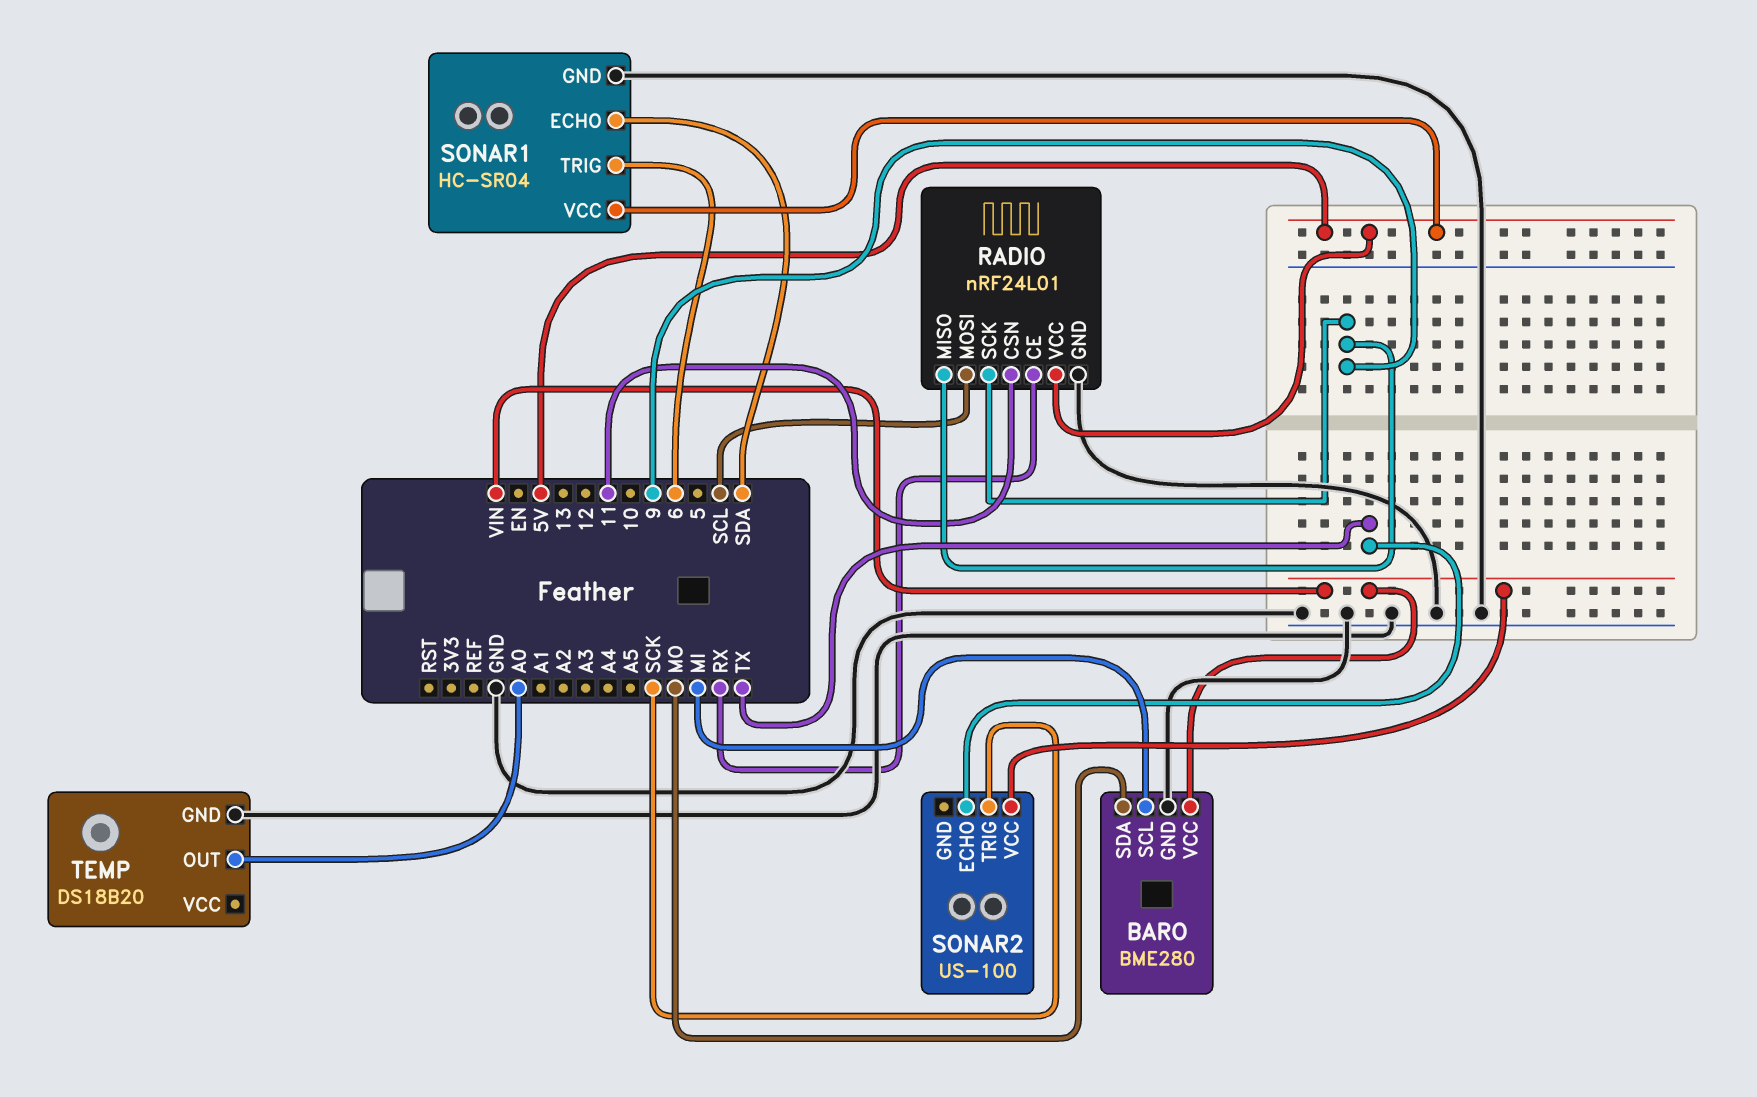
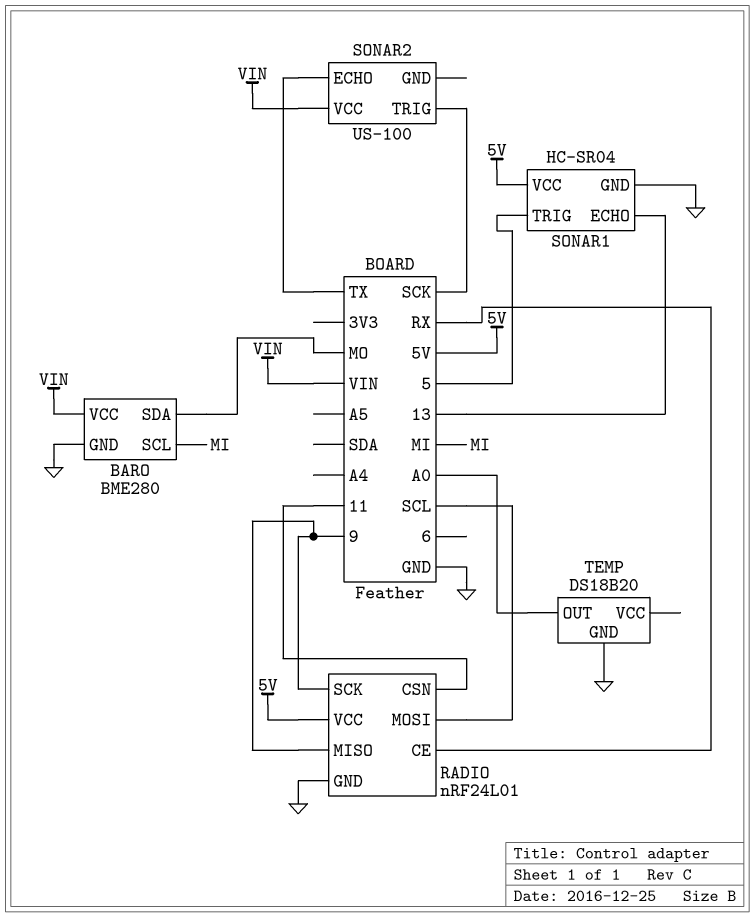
SONAR1 pin ECHO: SDA -> 13
SONAR1 pin TRIG: 6 -> 5

